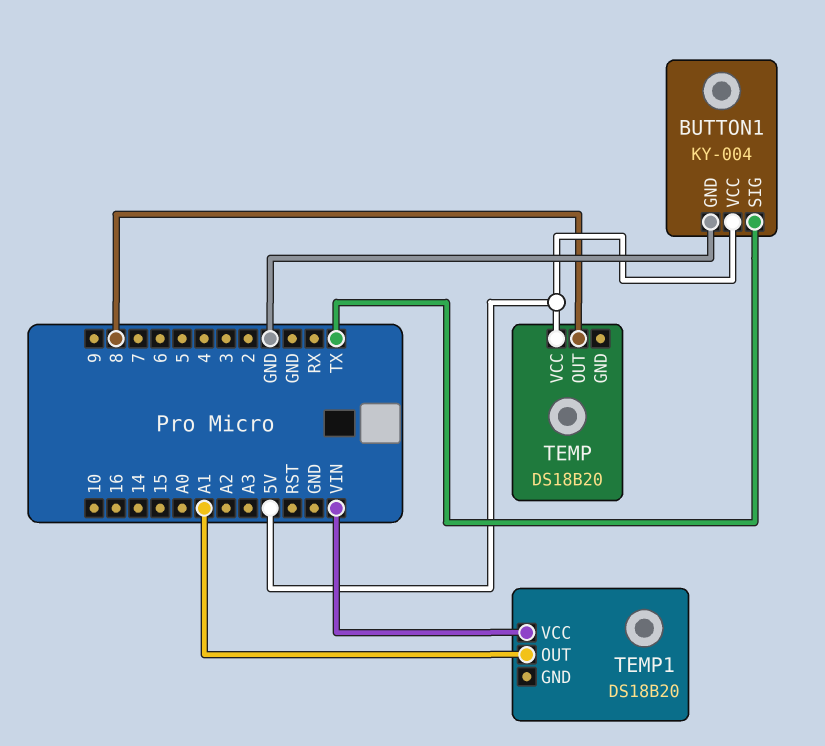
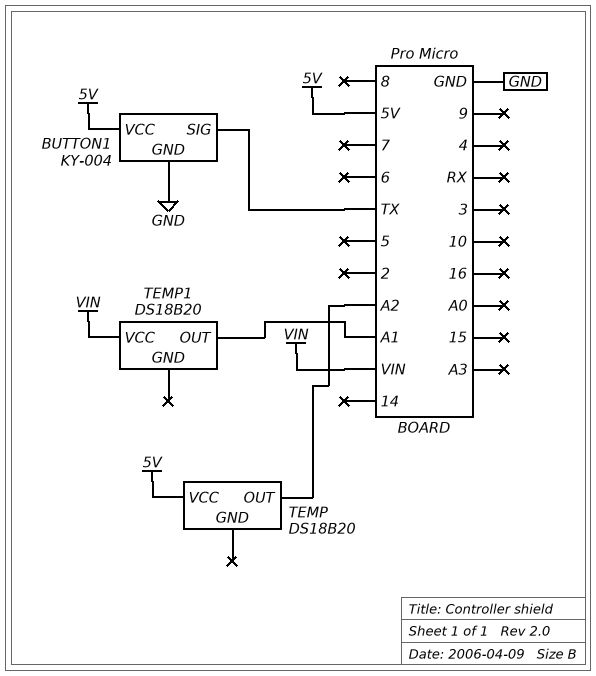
TEMP pin OUT: 8 -> A2

